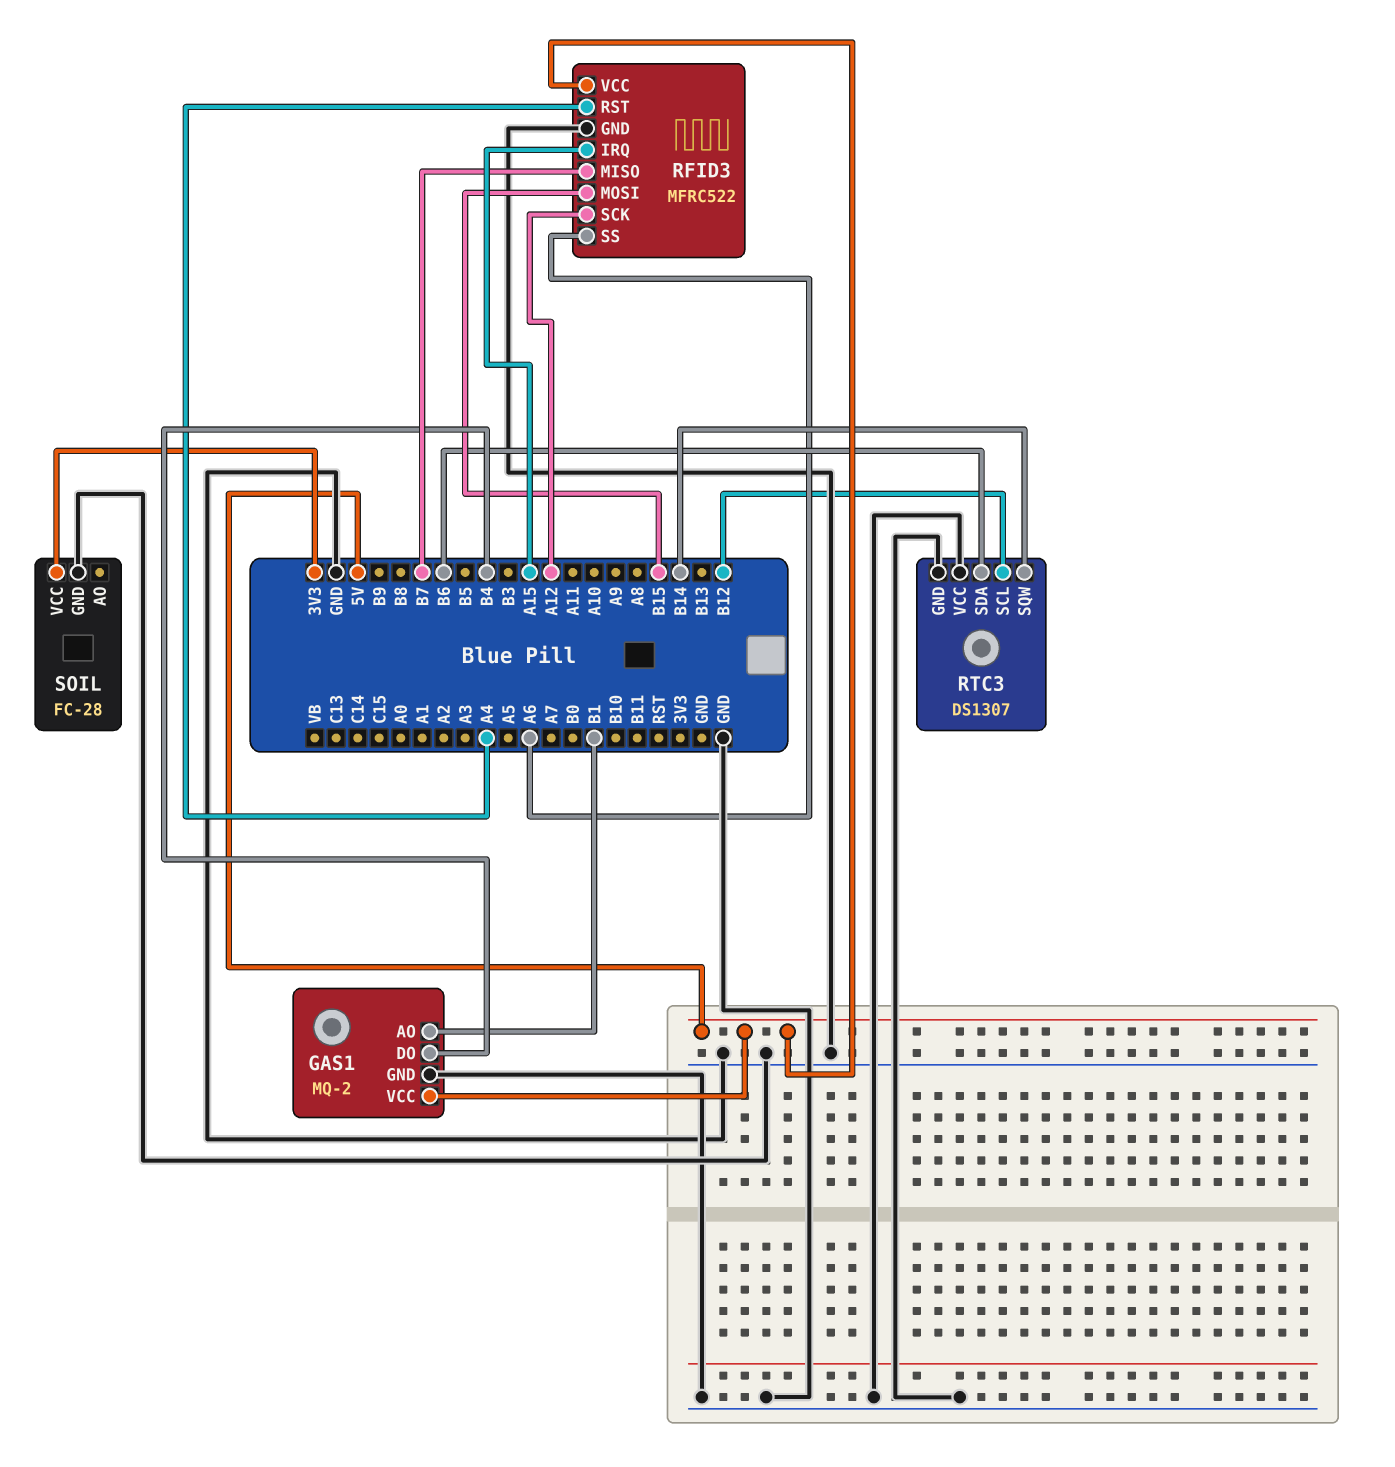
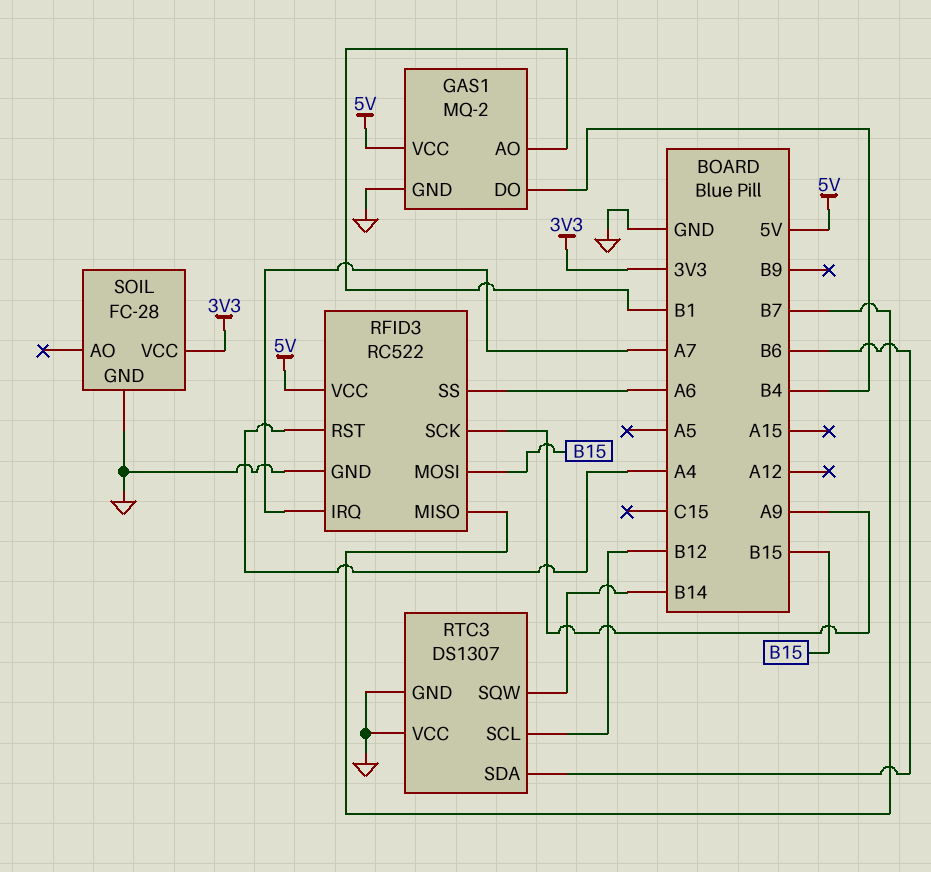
RFID3: MFRC522 -> RC522
RFID3 pin IRQ: A15 -> A7
RFID3 pin SCK: A12 -> A9

